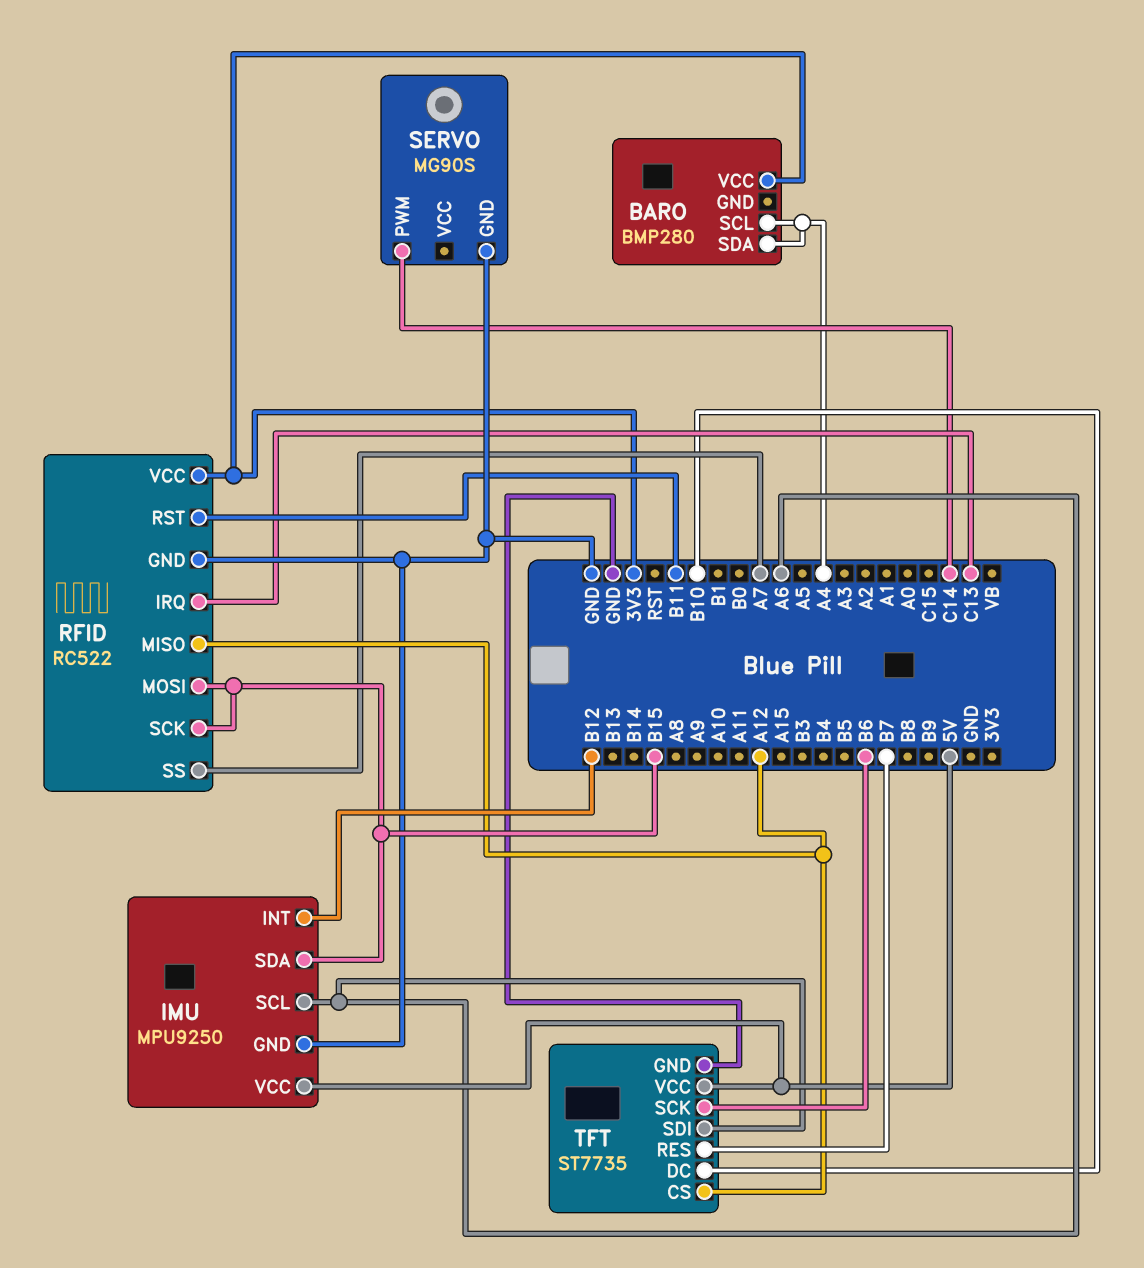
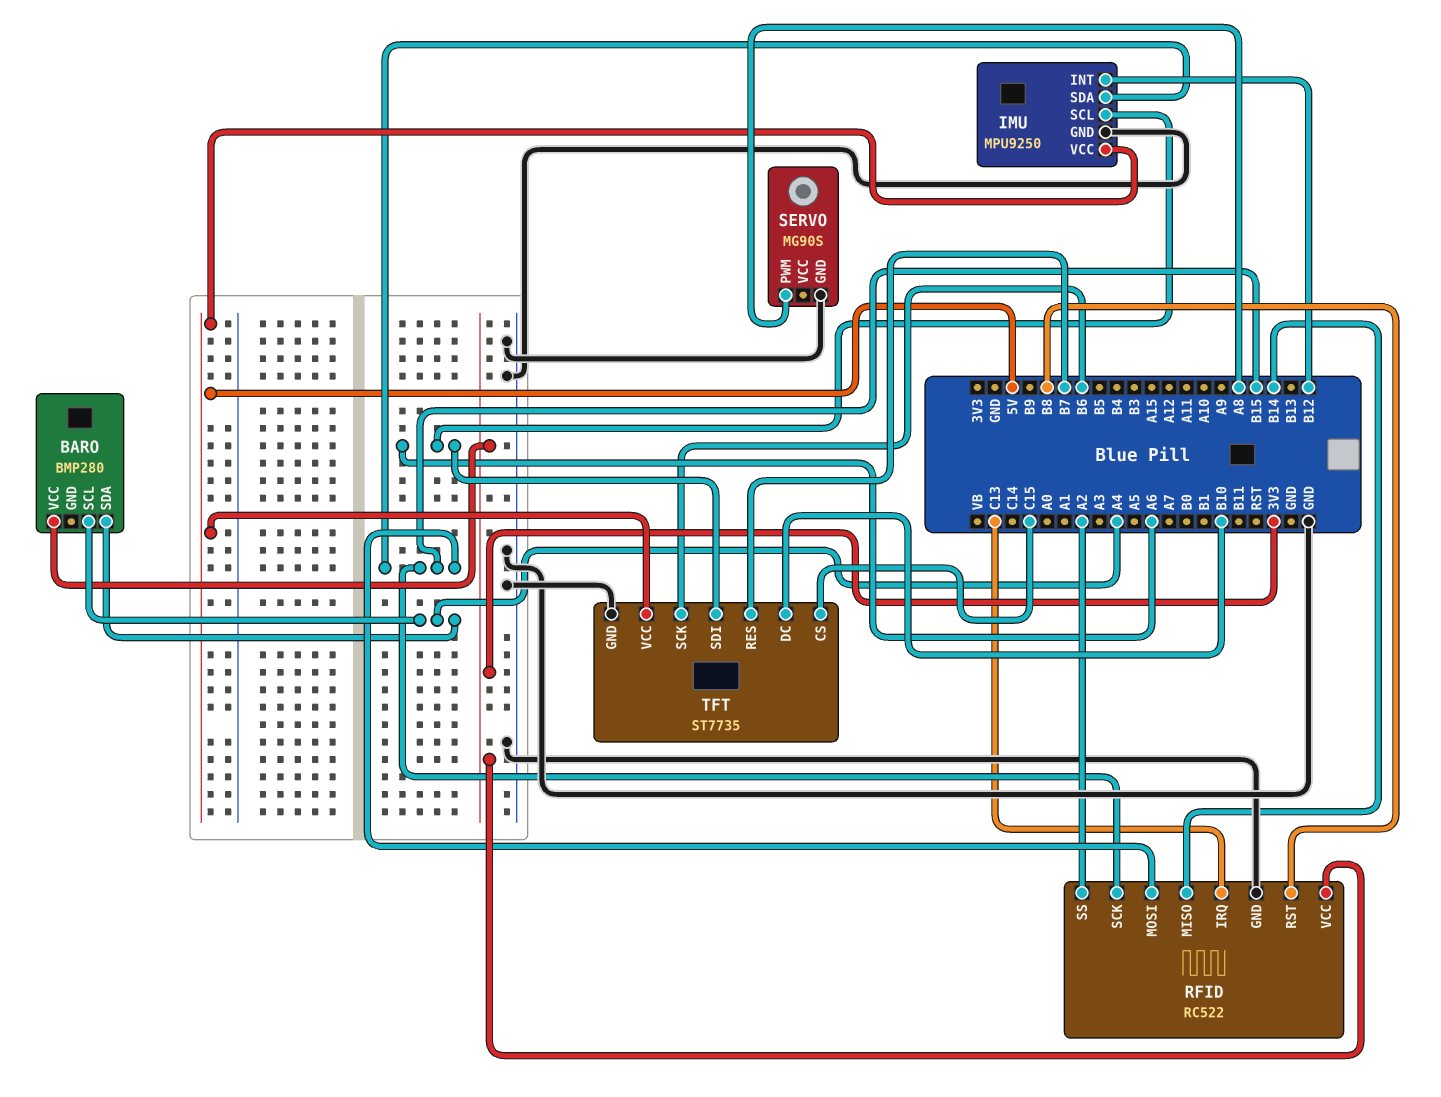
RFID pin MISO: A12 -> B14
RFID pin RST: B11 -> B8
RFID pin SS: A7 -> A2
SERVO pin PWM: C14 -> A8
TFT pin CS: A12 -> C15

